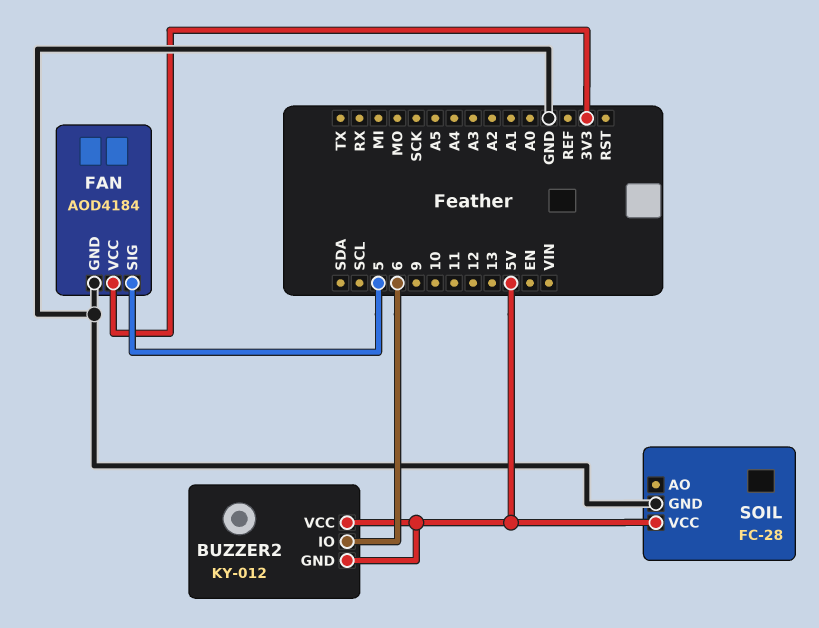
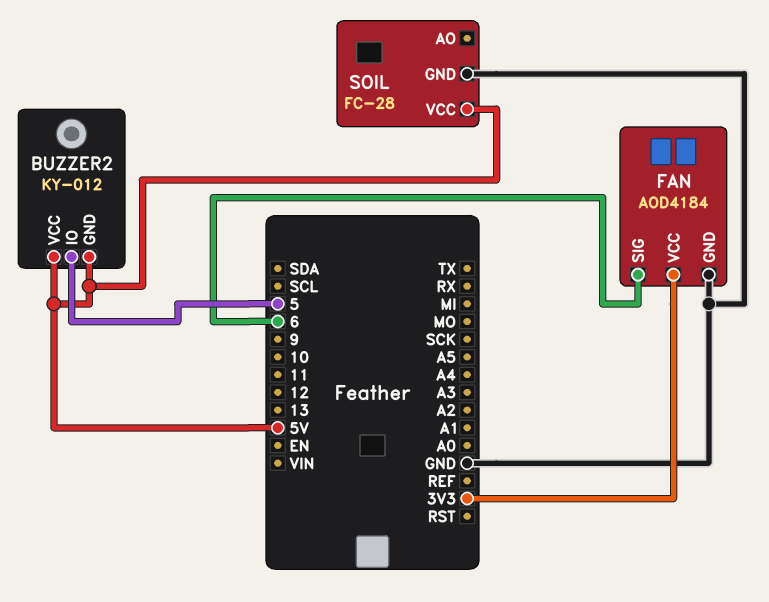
BUZZER2 pin IO: 6 -> 5
FAN pin SIG: 5 -> 6

